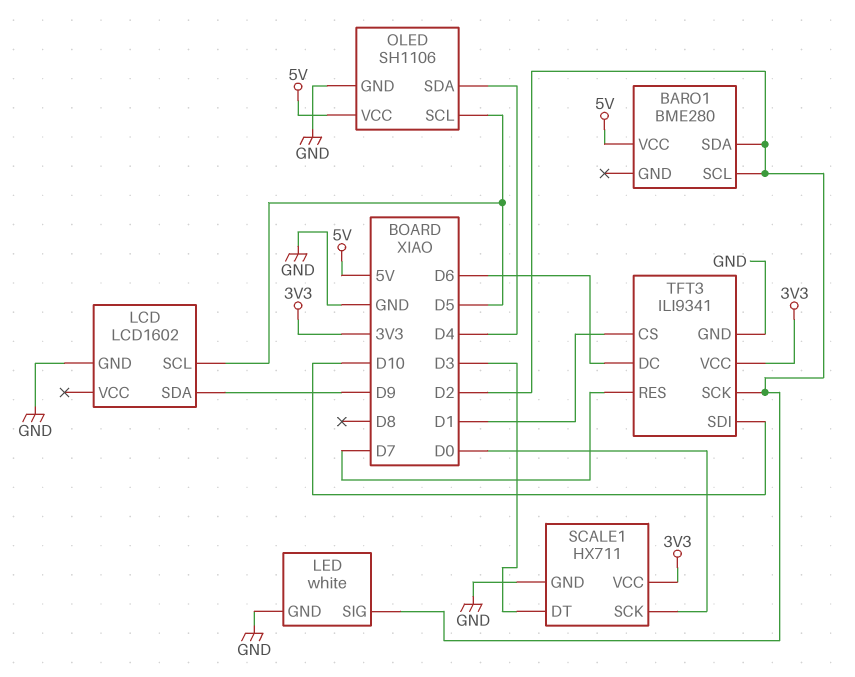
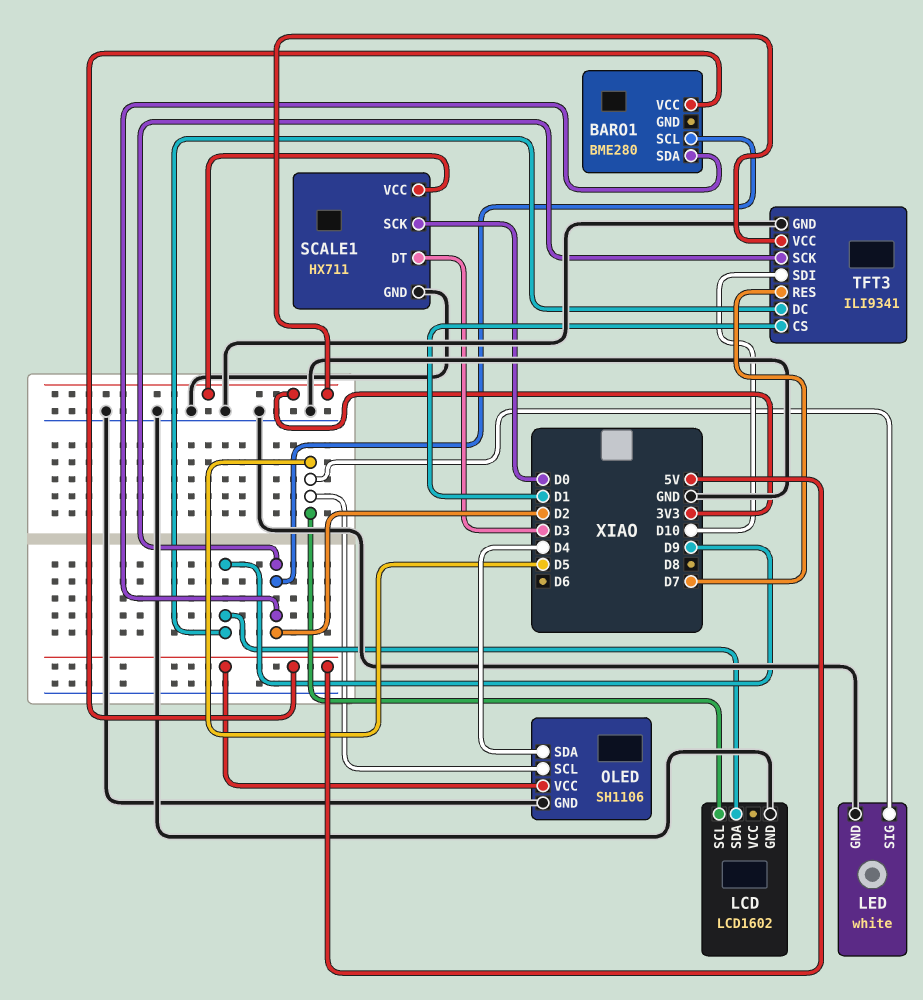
LED pin SIG: D2 -> D5
TFT3 pin DC: D6 -> D9

